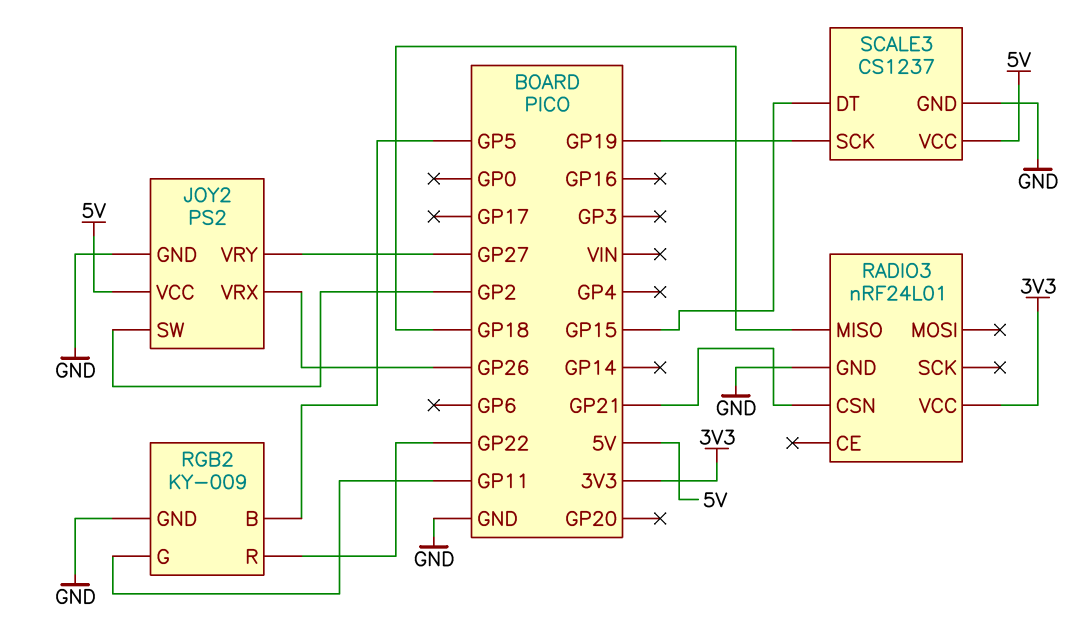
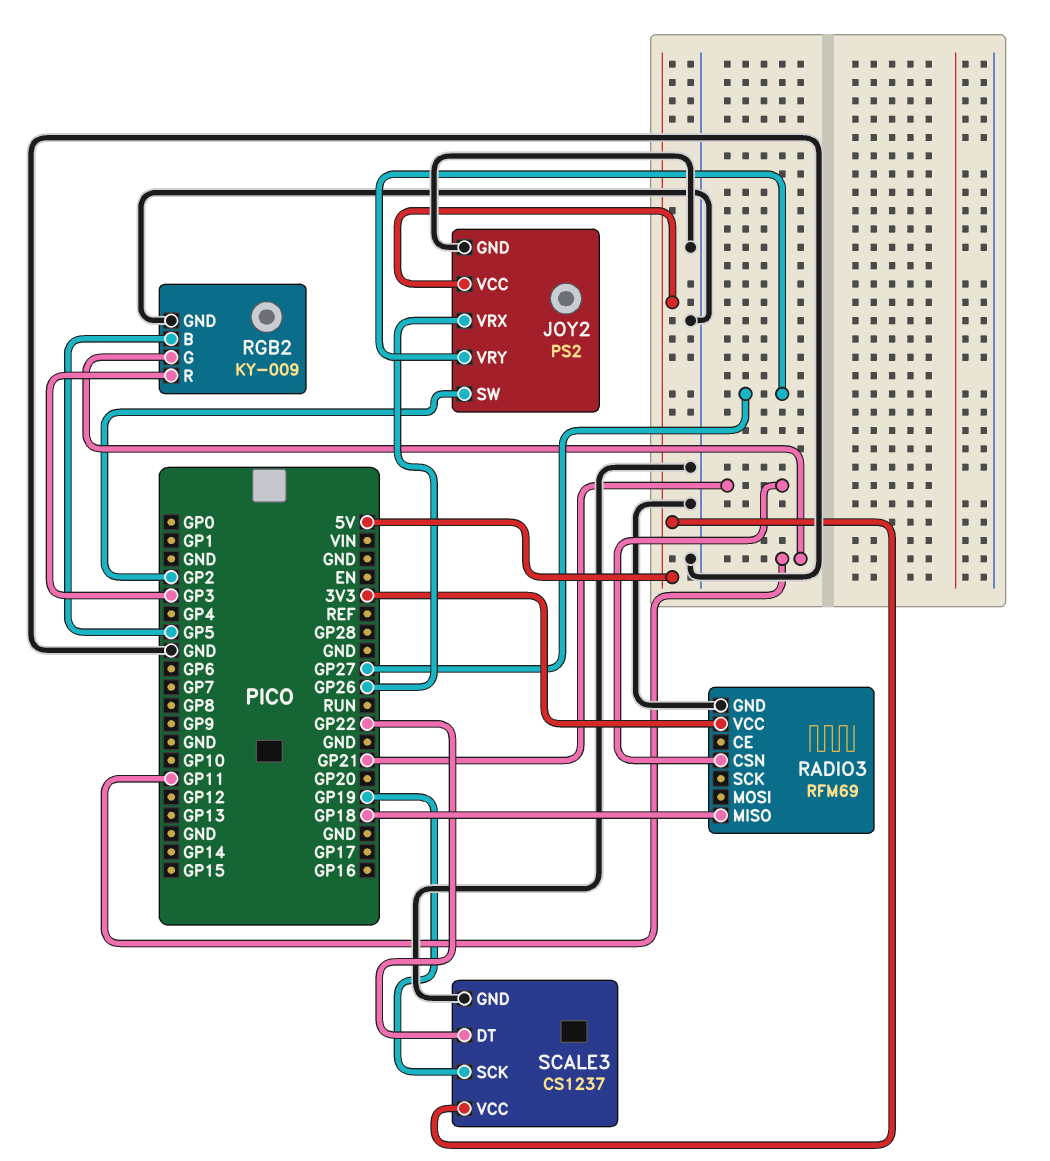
RADIO3: nRF24L01 -> RFM69
RGB2 pin R: GP22 -> GP3
SCALE3 pin DT: GP15 -> GP22

